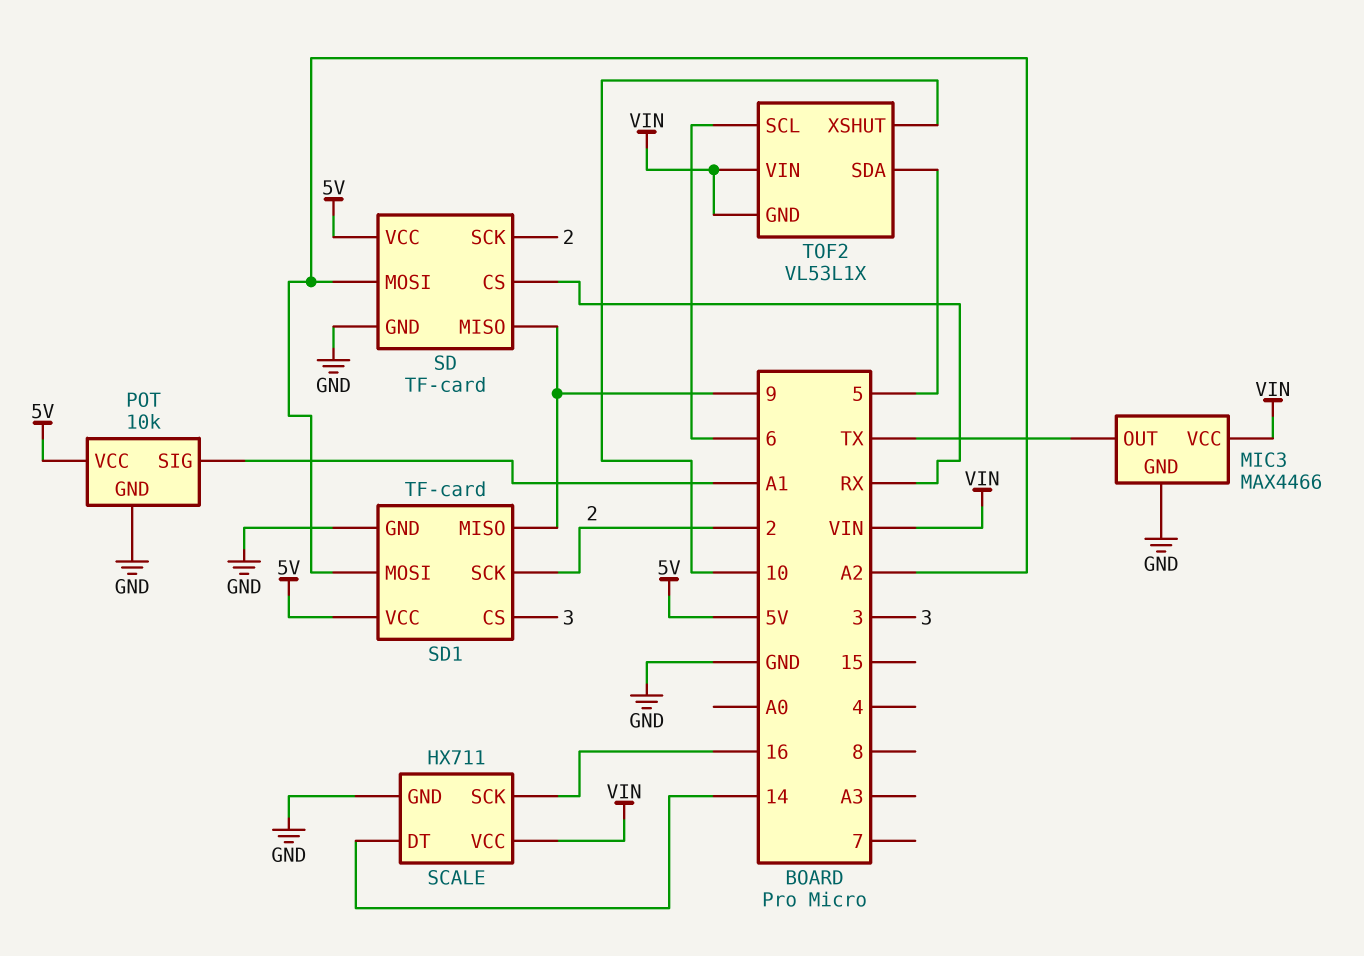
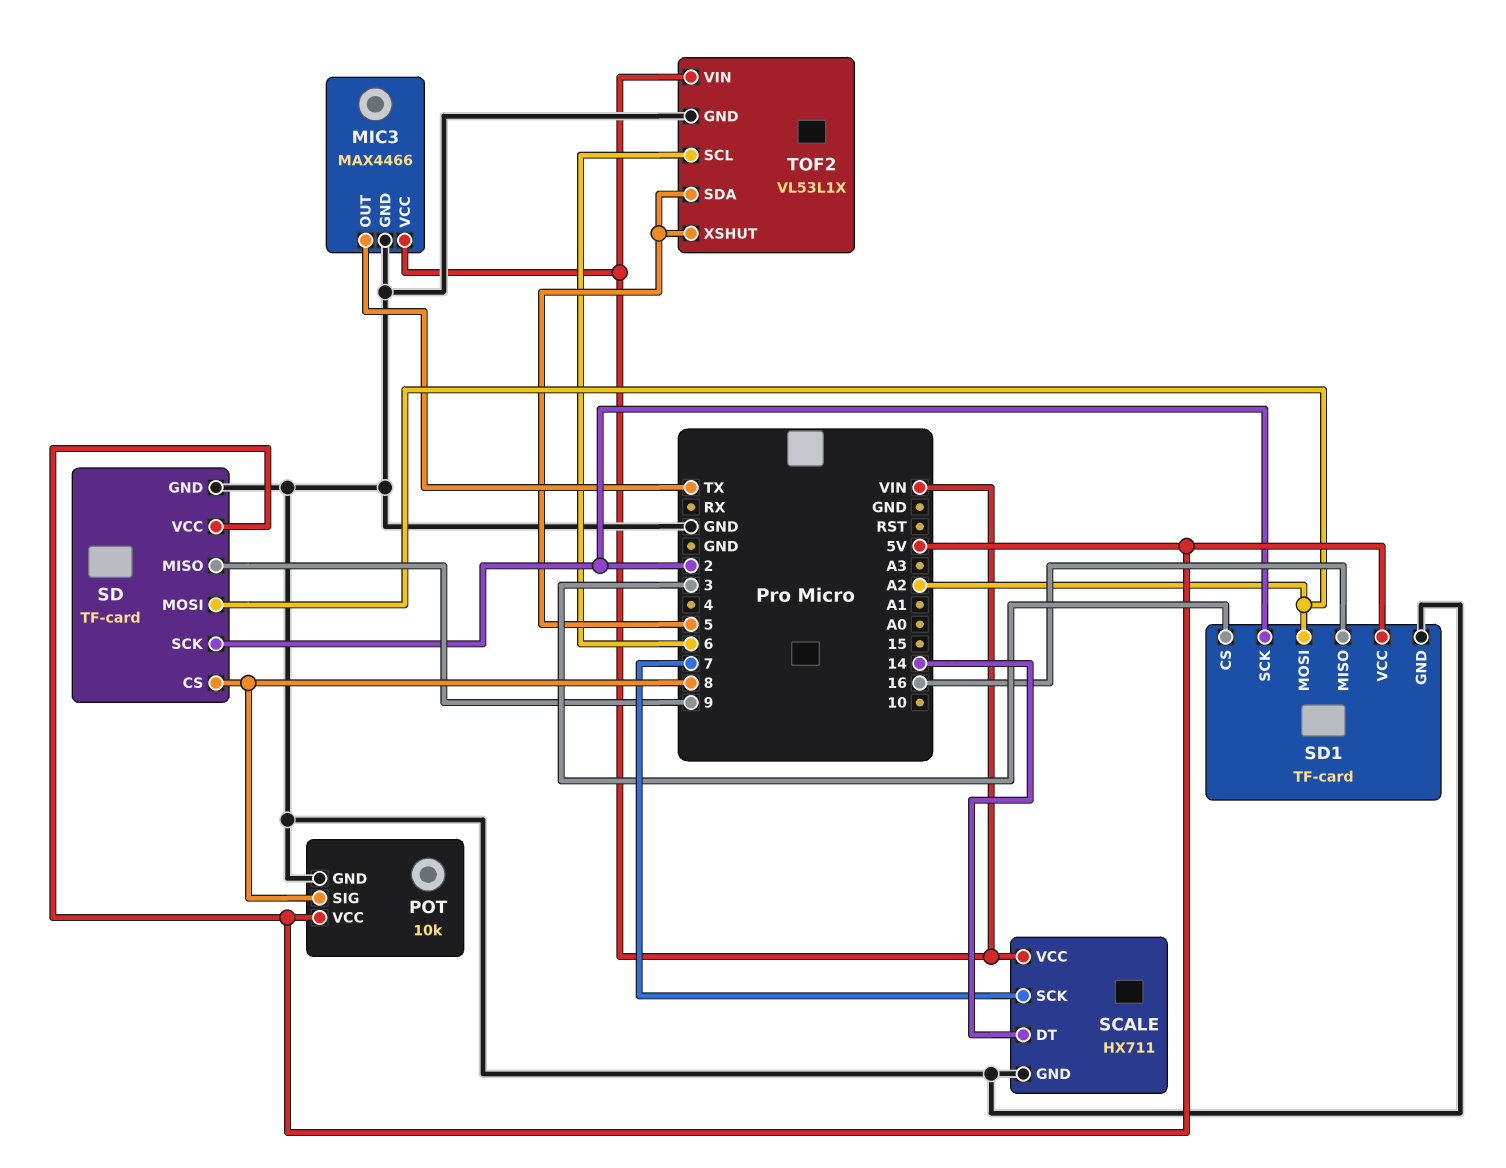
POT pin SIG: A1 -> 8
SCALE pin SCK: 16 -> 7
SD pin CS: RX -> 8
SD1 pin MISO: 9 -> 16
TOF2 pin GND: VIN -> GND
TOF2 pin XSHUT: 10 -> 5

